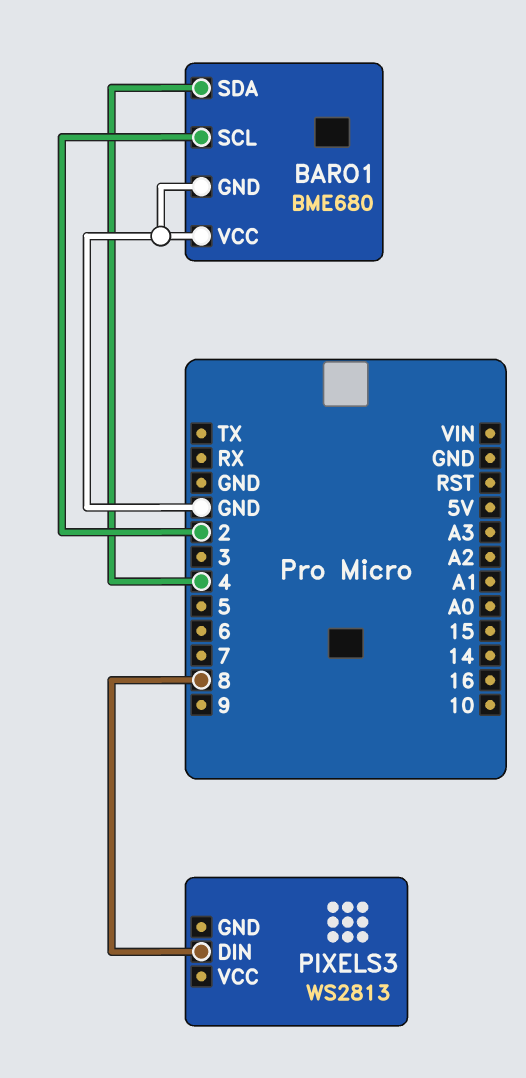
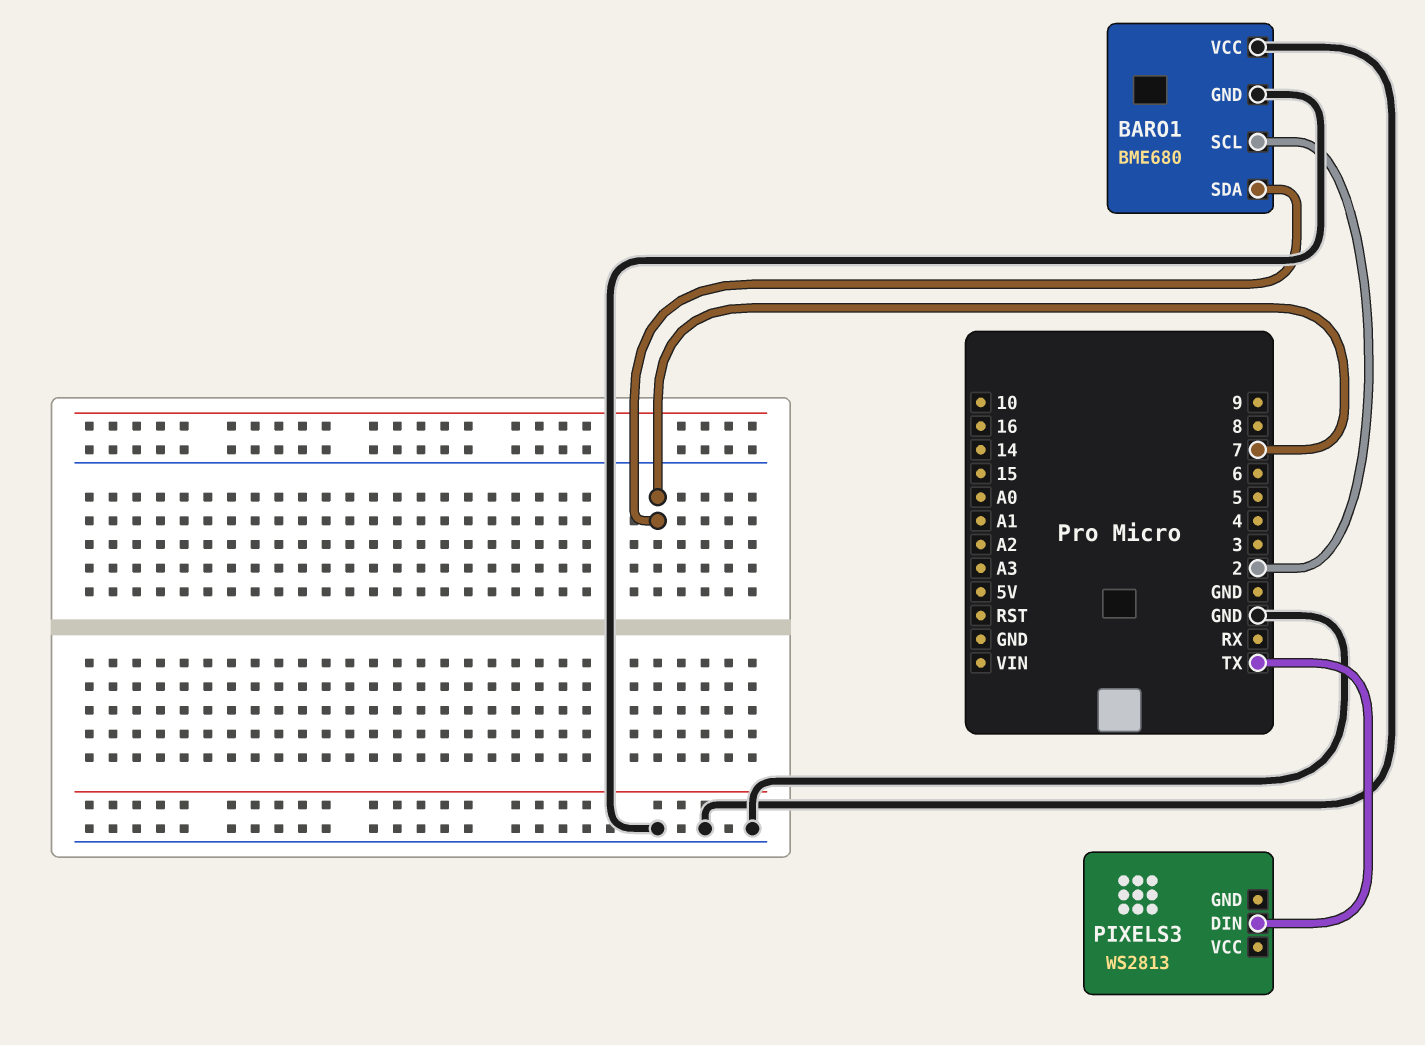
BARO1 pin SDA: 4 -> 7
PIXELS3 pin DIN: 8 -> TX

